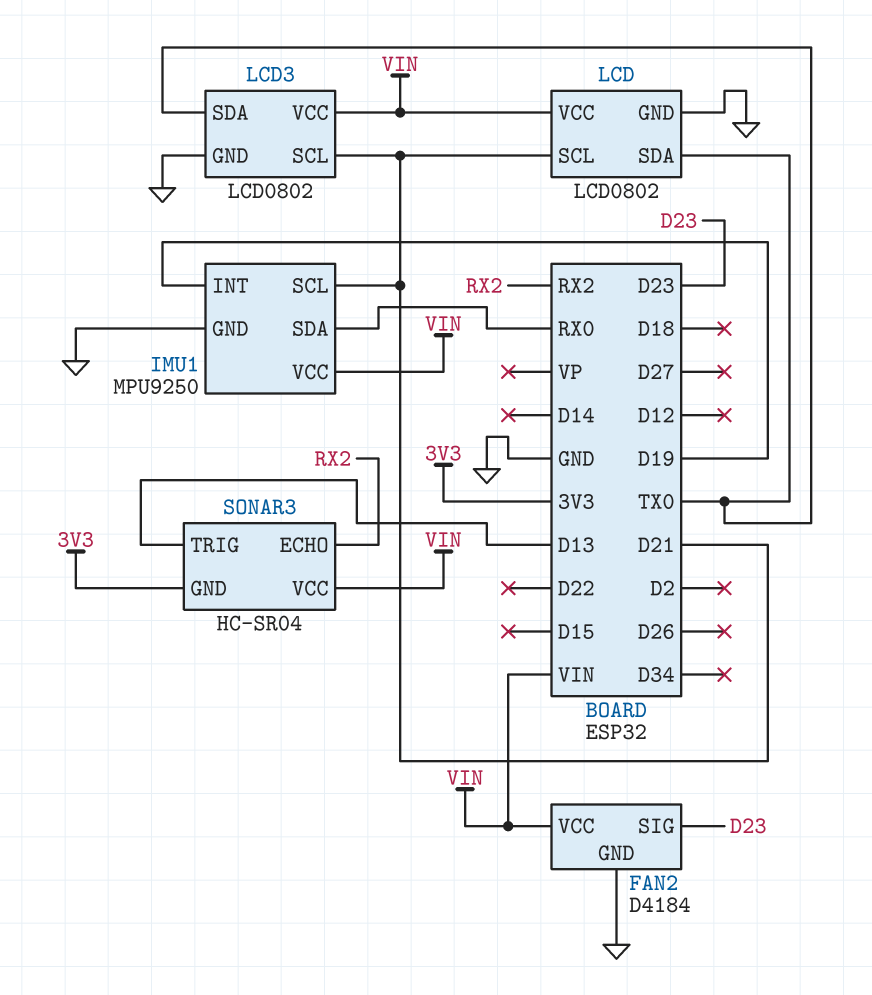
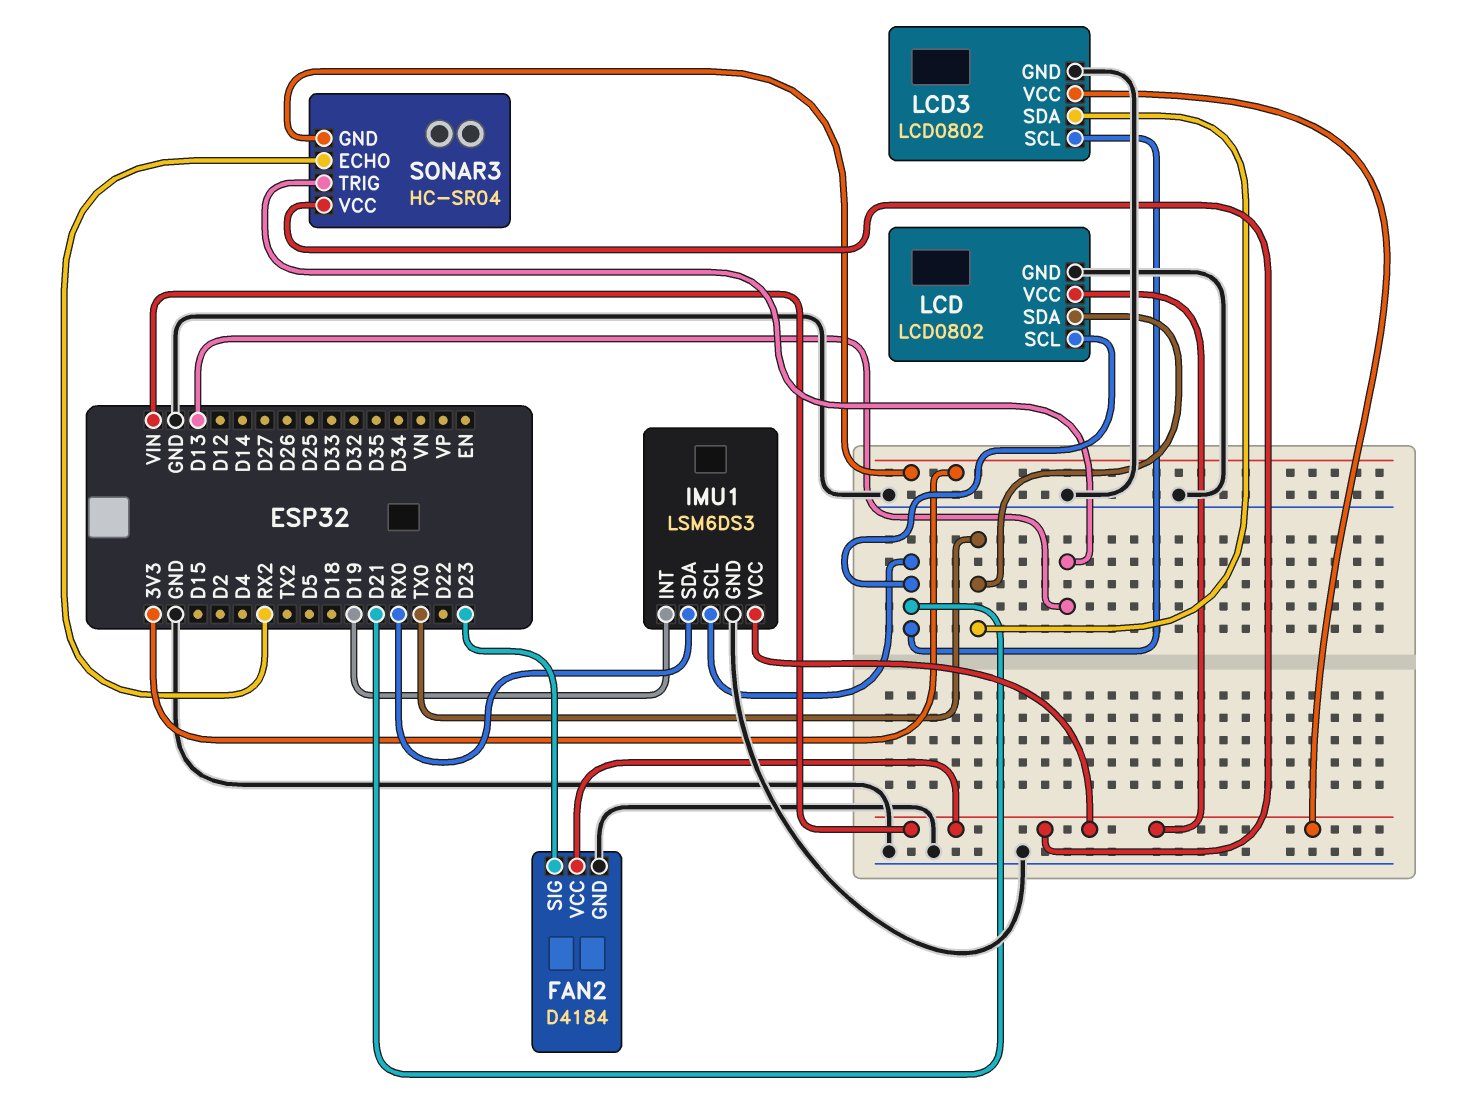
IMU1: MPU9250 -> LSM6DS3

